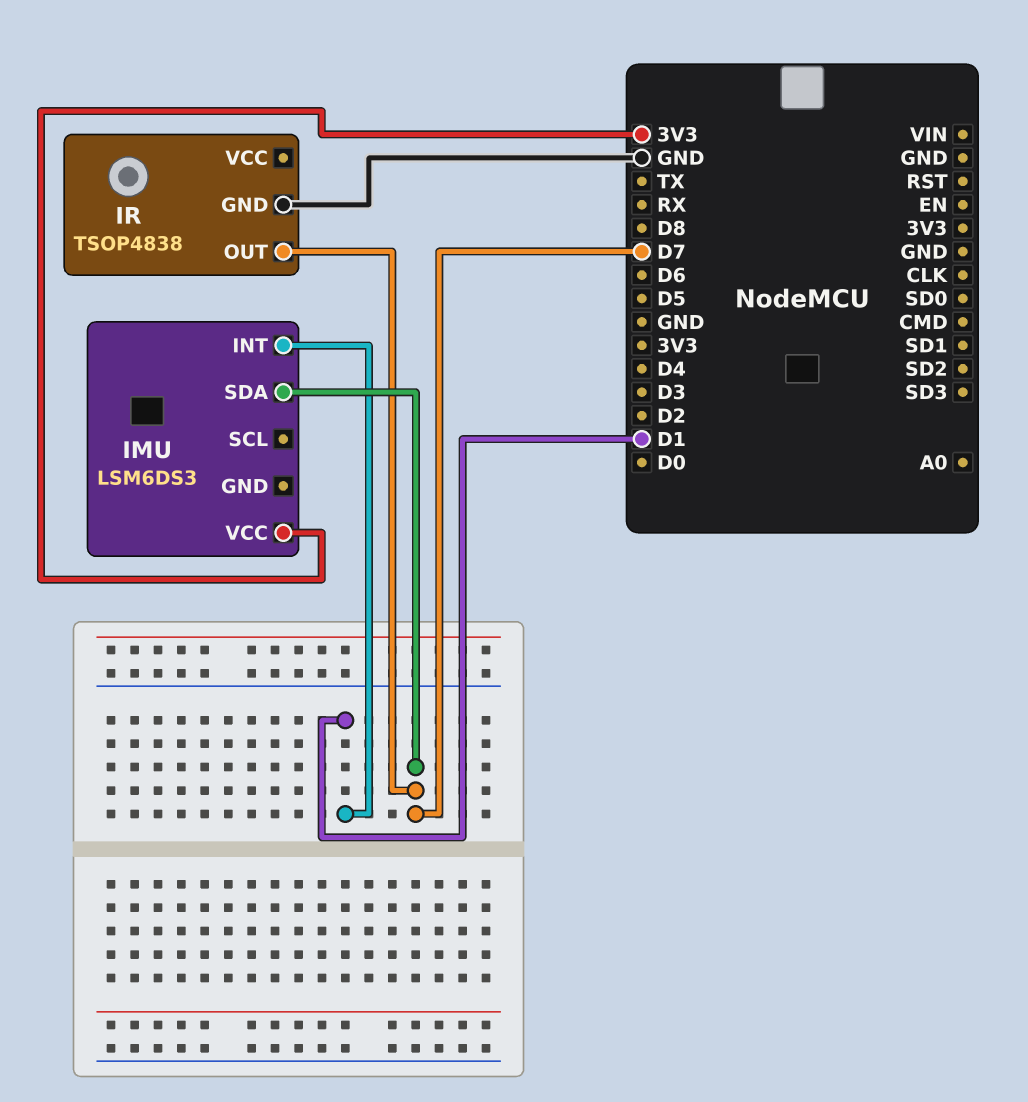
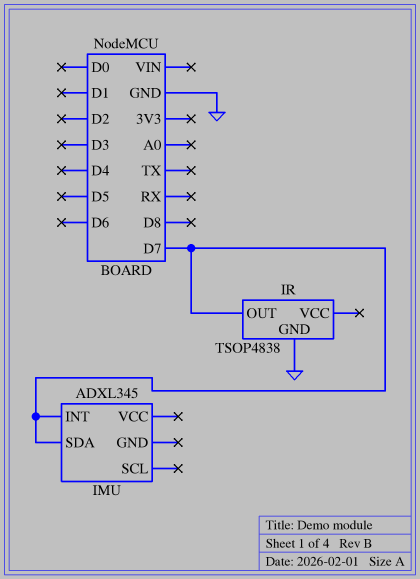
IMU: LSM6DS3 -> ADXL345
IMU pin INT: D1 -> D7
IMU pin VCC: 3V3 -> none

